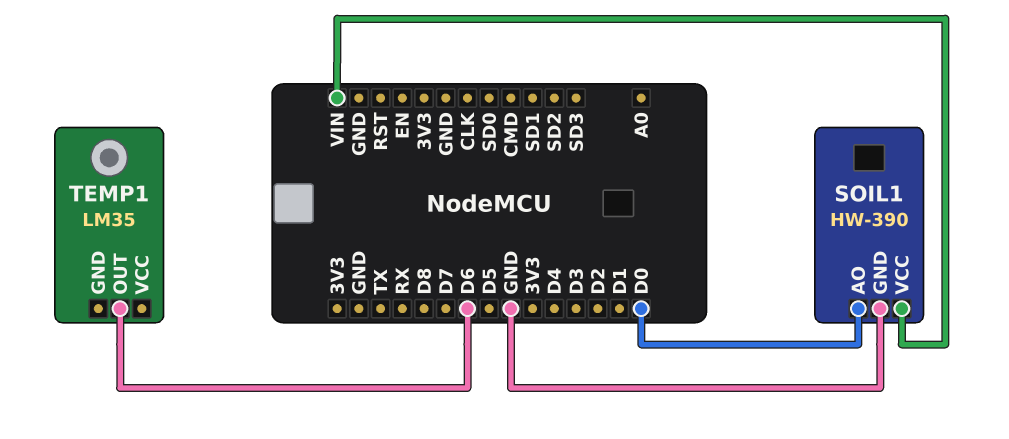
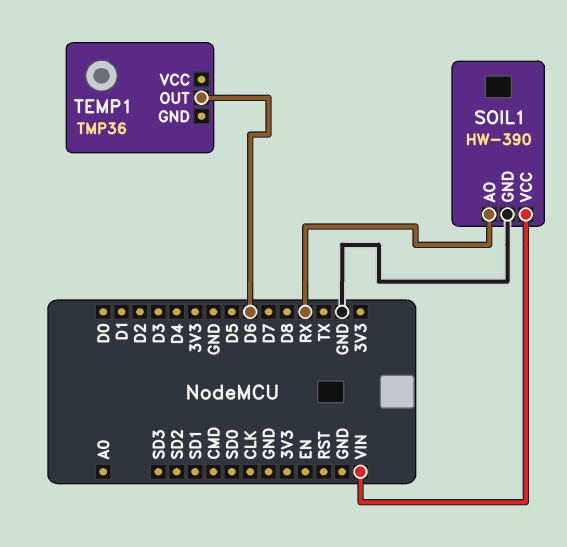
SOIL1 pin AO: D0 -> RX
TEMP1: LM35 -> TMP36

